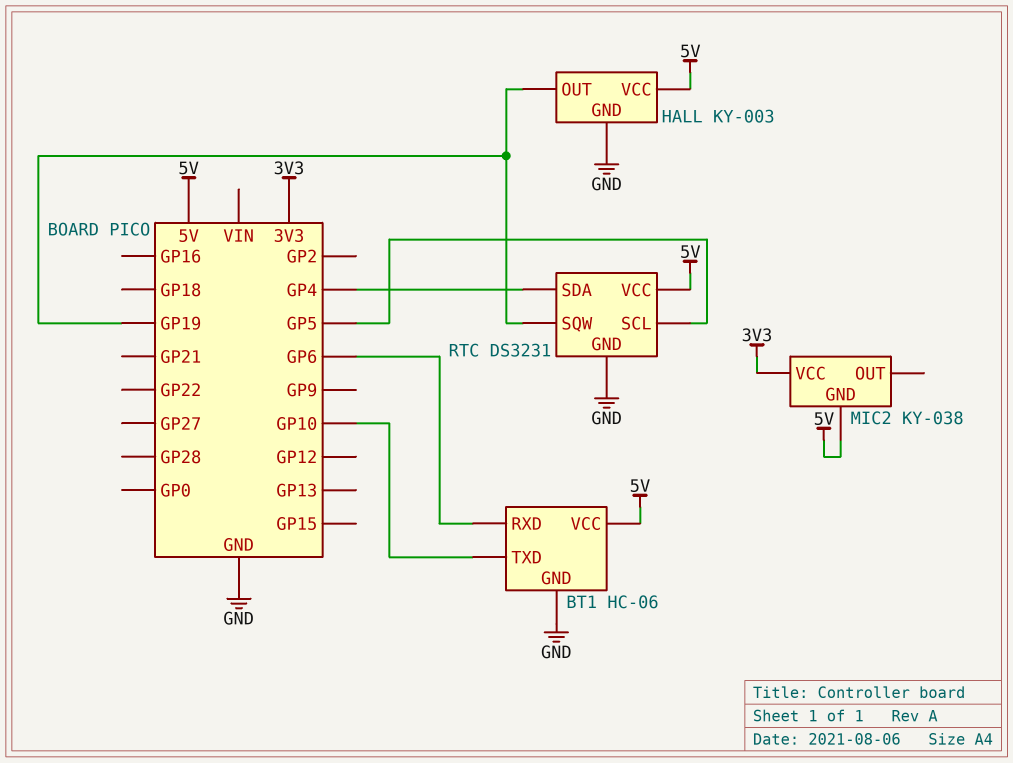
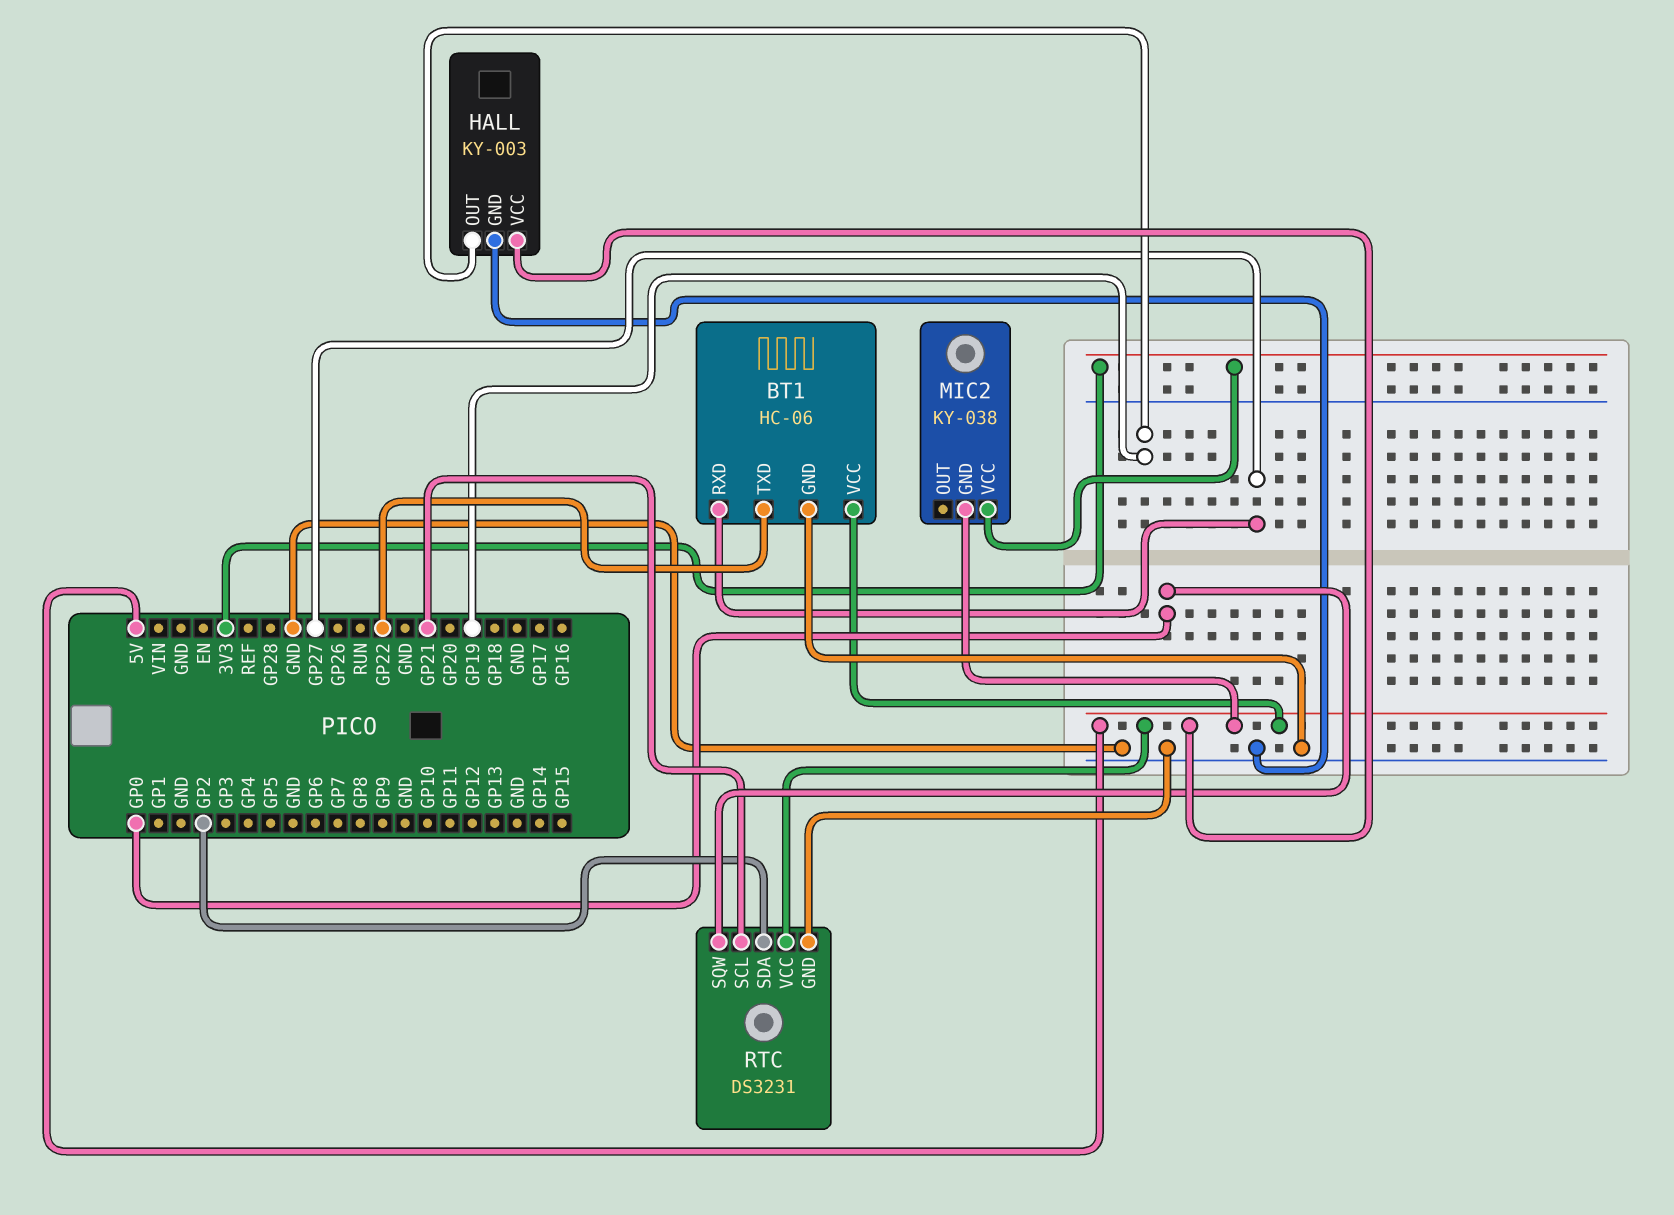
BT1 pin RXD: GP6 -> GP27
BT1 pin TXD: GP10 -> GP22
RTC pin SCL: GP5 -> GP21
RTC pin SDA: GP4 -> GP2
RTC pin SQW: GP19 -> GP0

